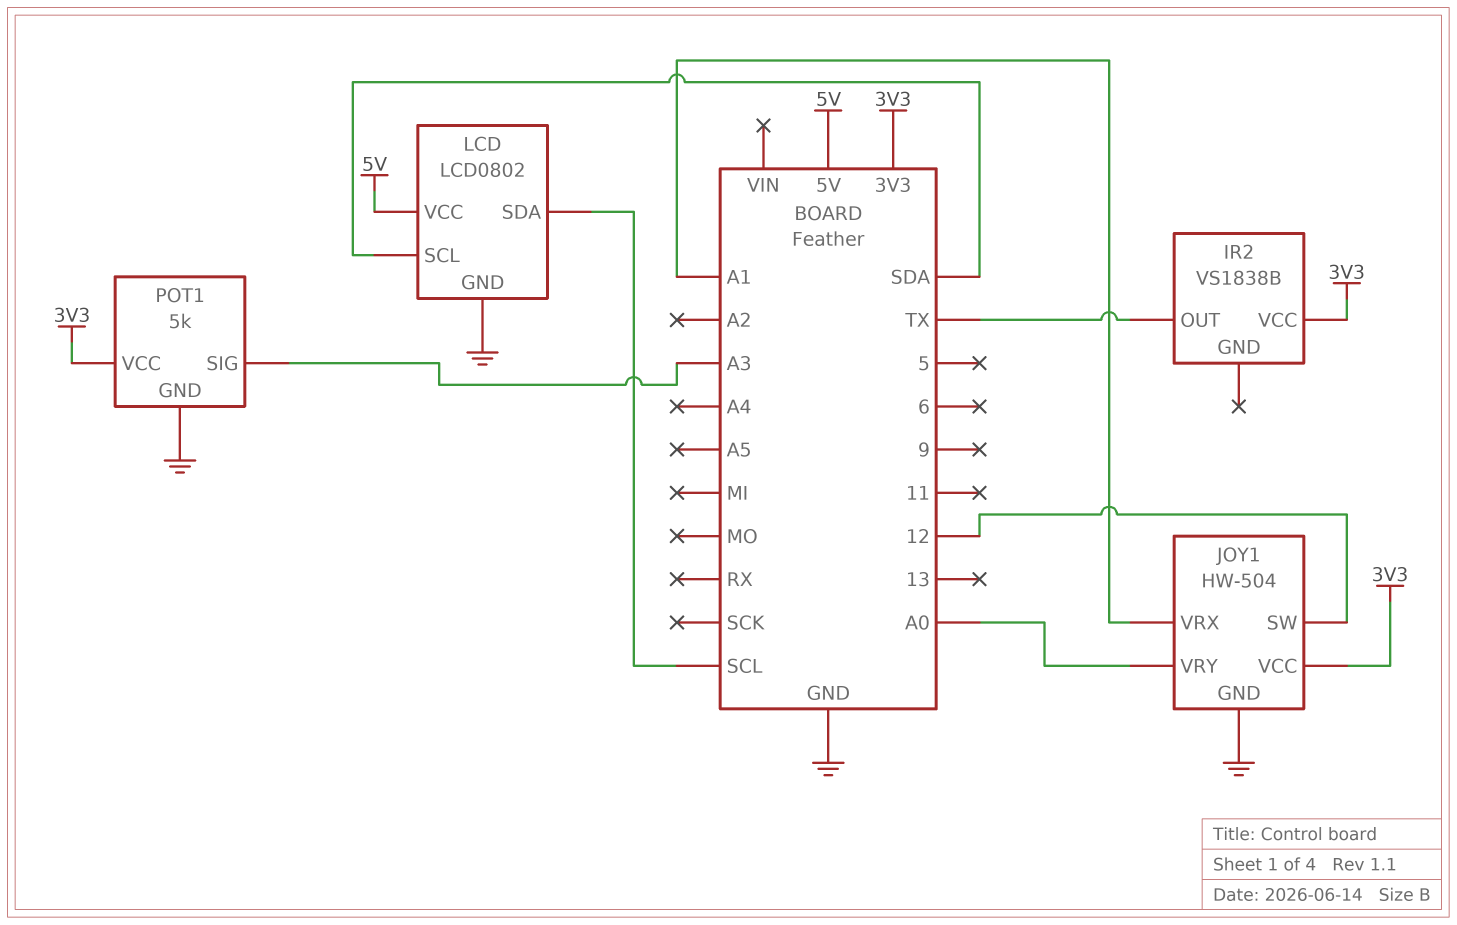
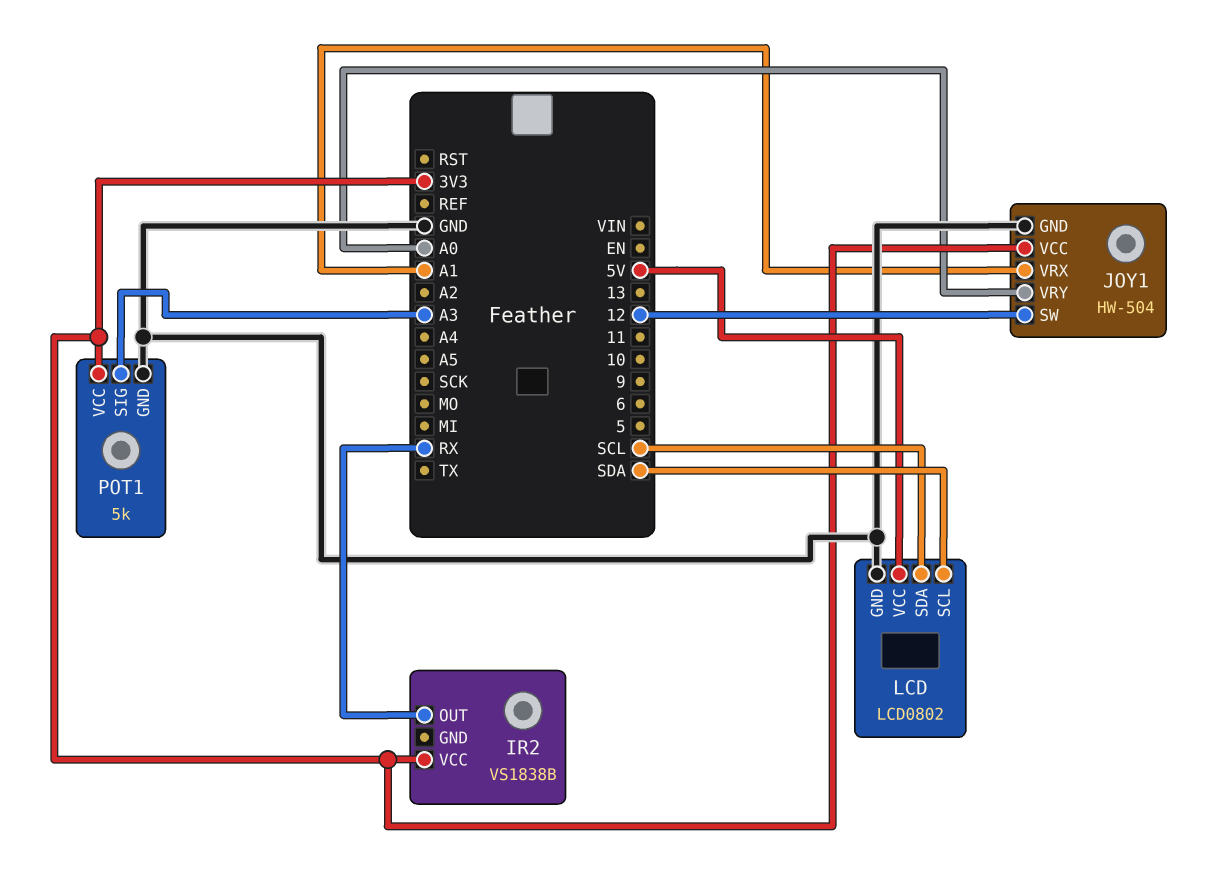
IR2 pin OUT: TX -> RX

